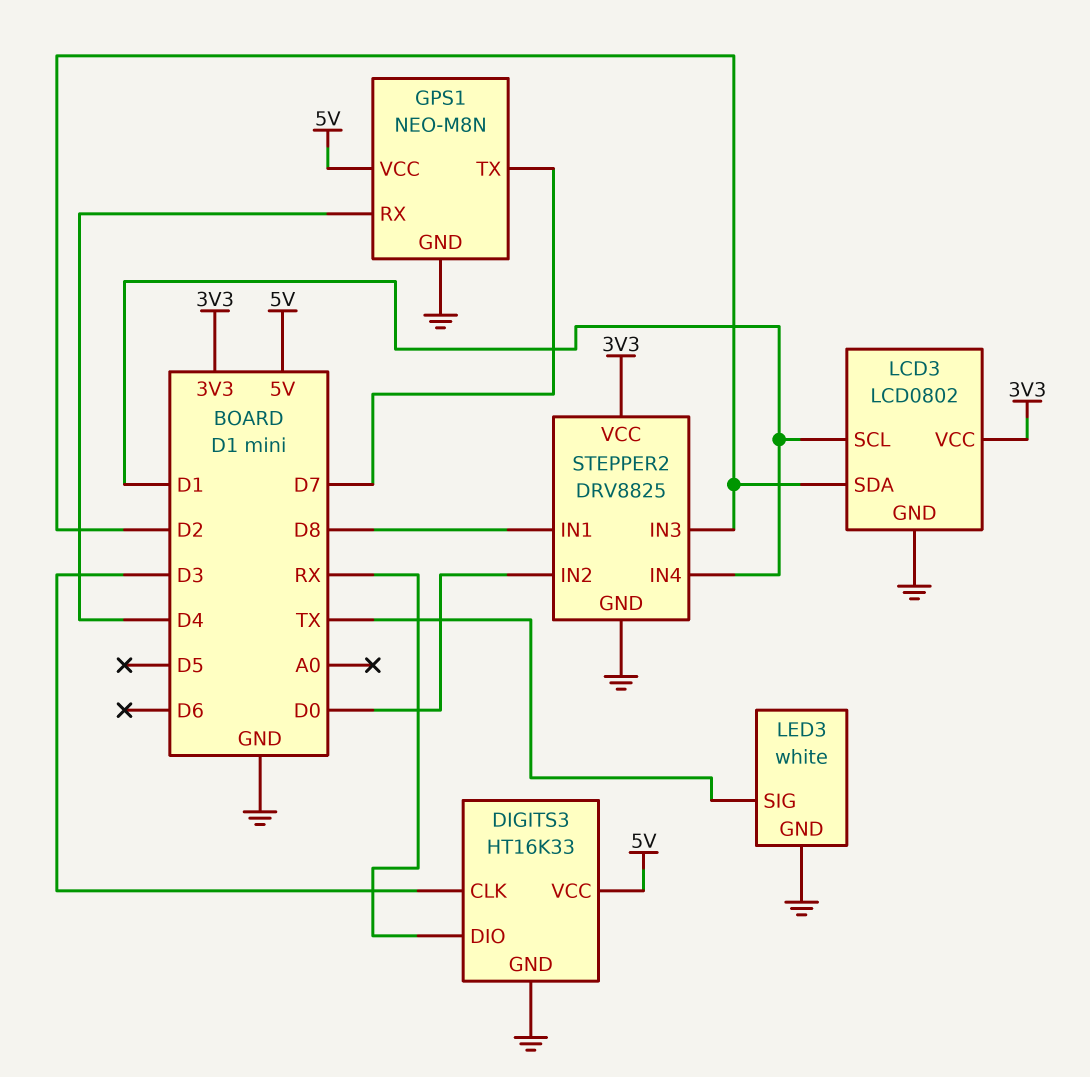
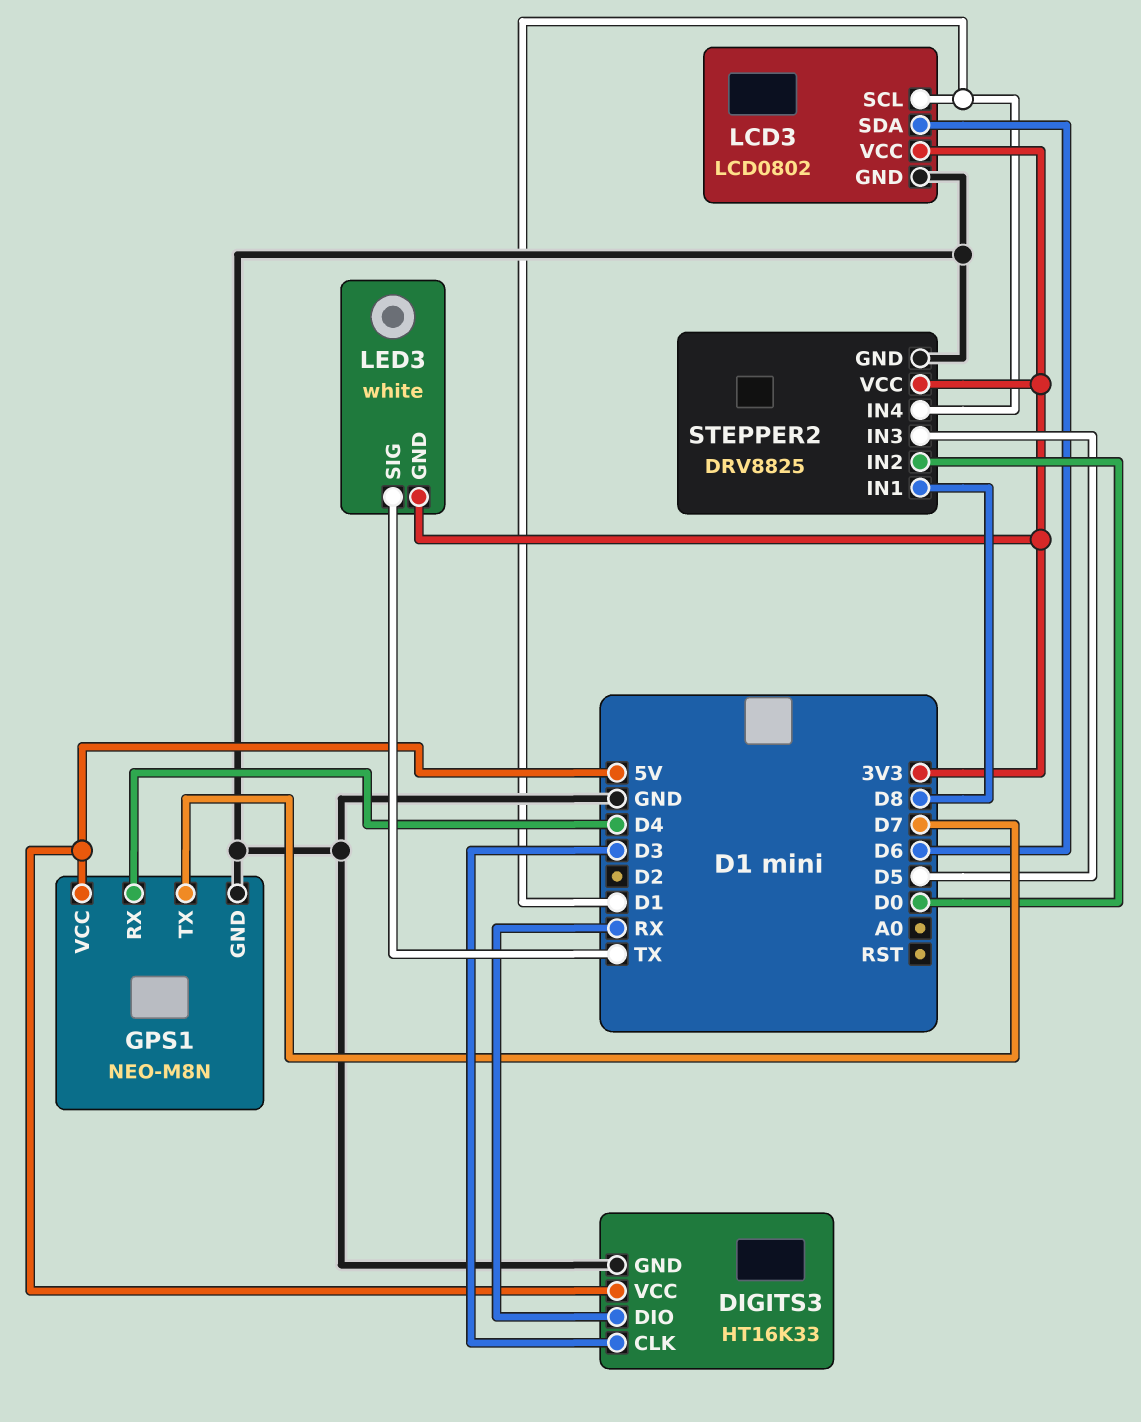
LCD3 pin SDA: D2 -> D6
LED3 pin GND: GND -> 3V3
STEPPER2 pin IN3: D2 -> D5

